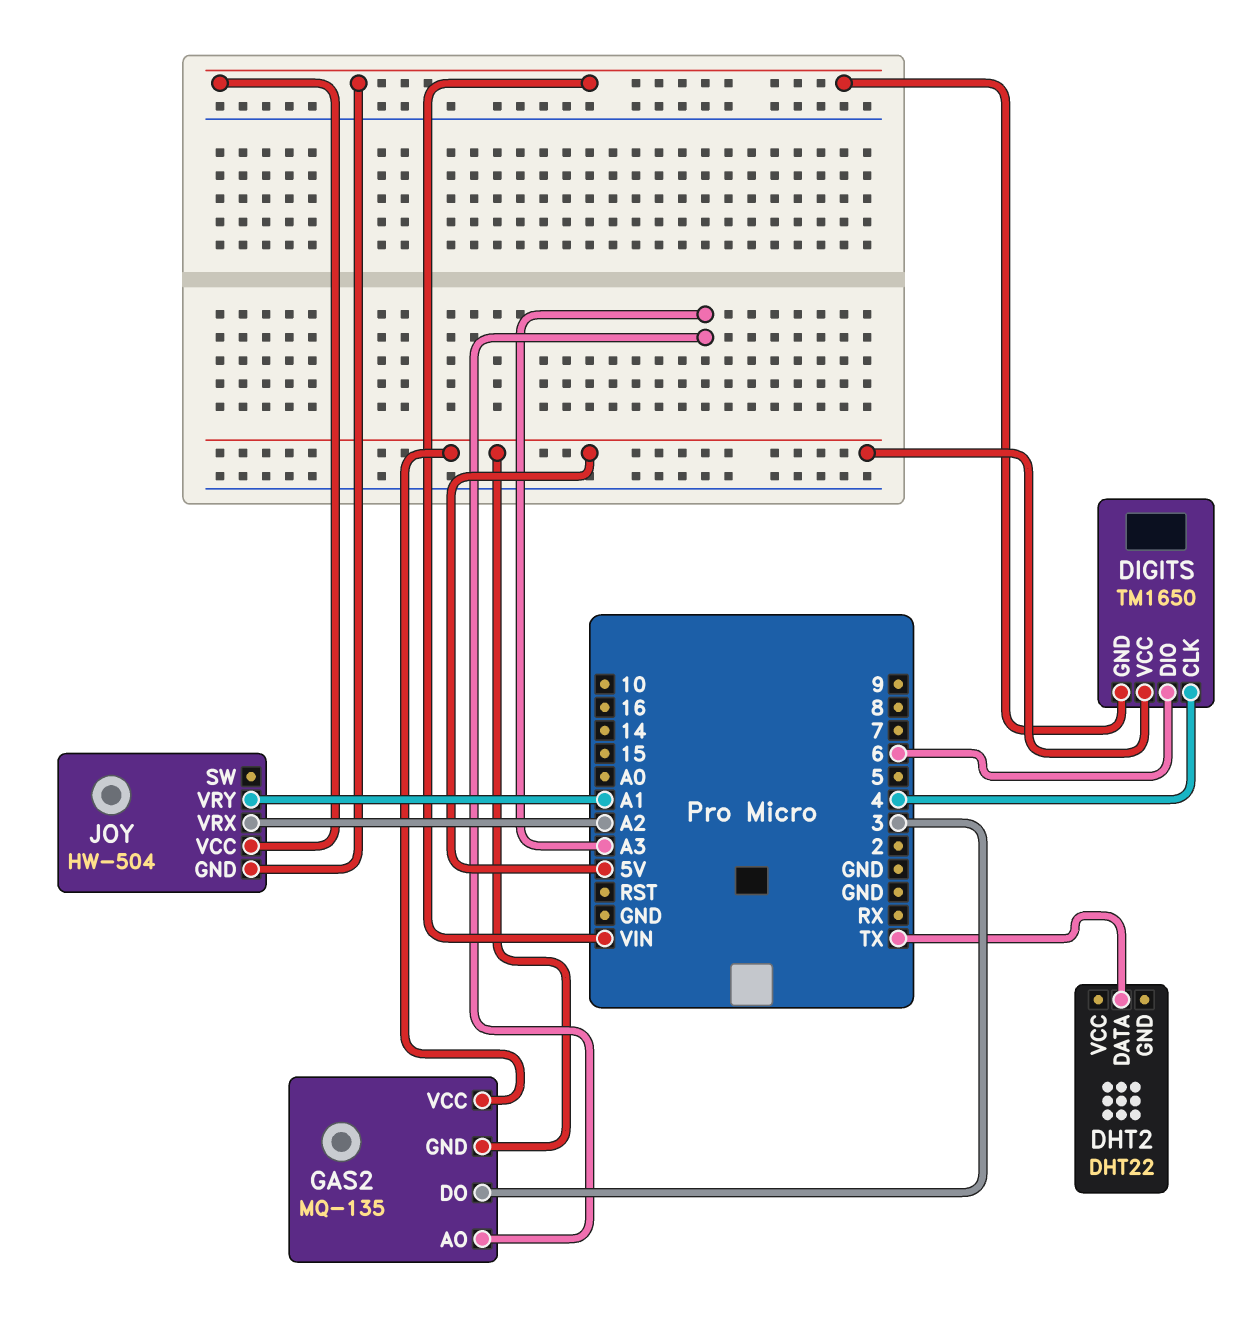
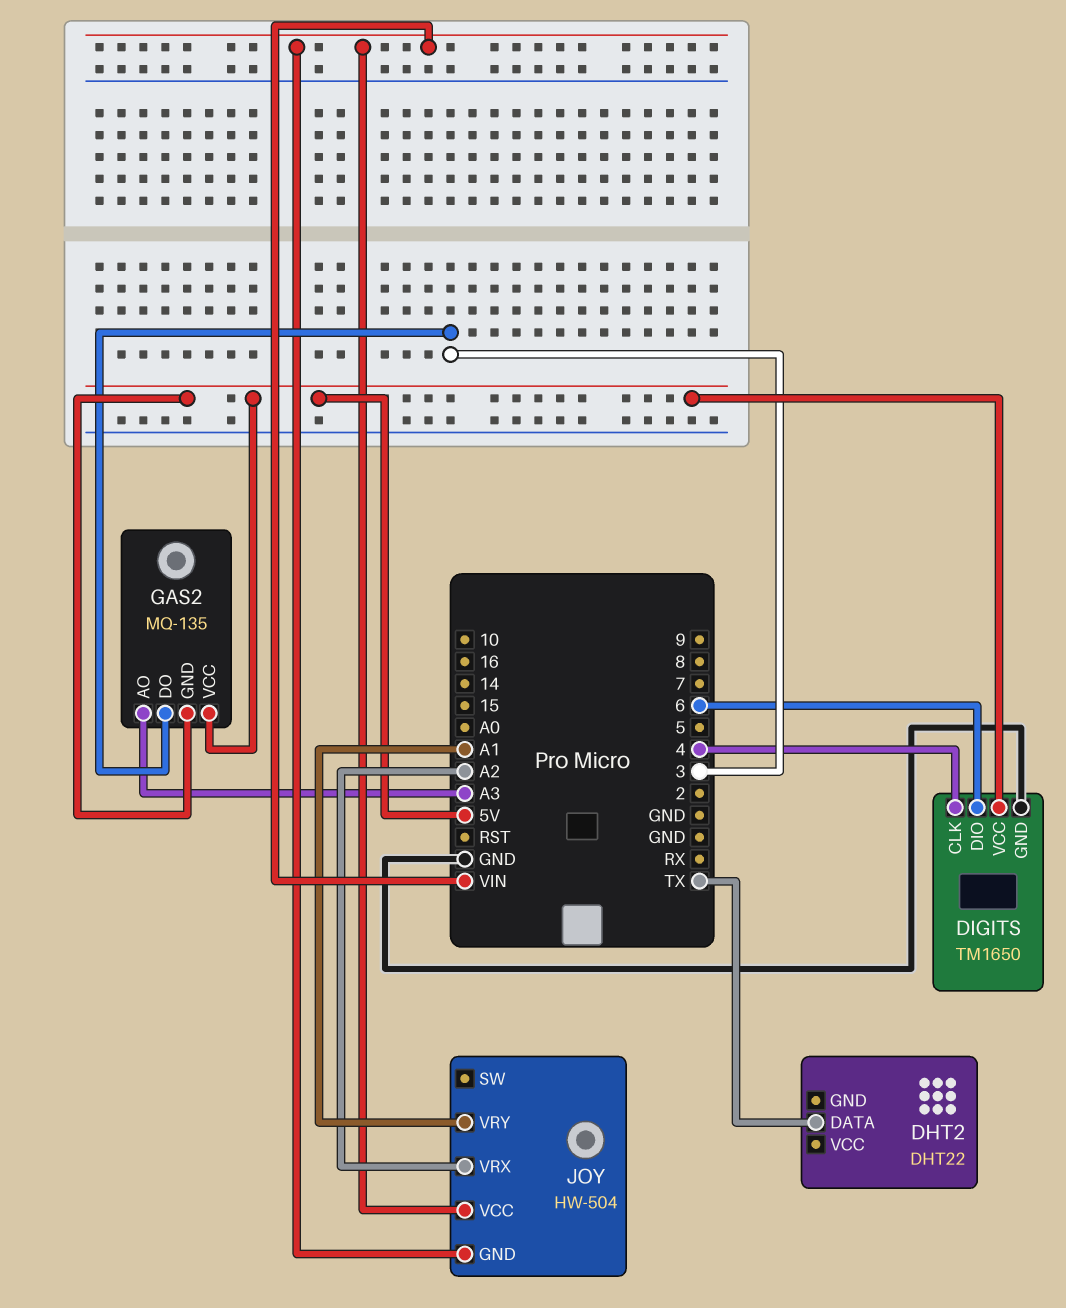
DIGITS pin GND: VIN -> GND

